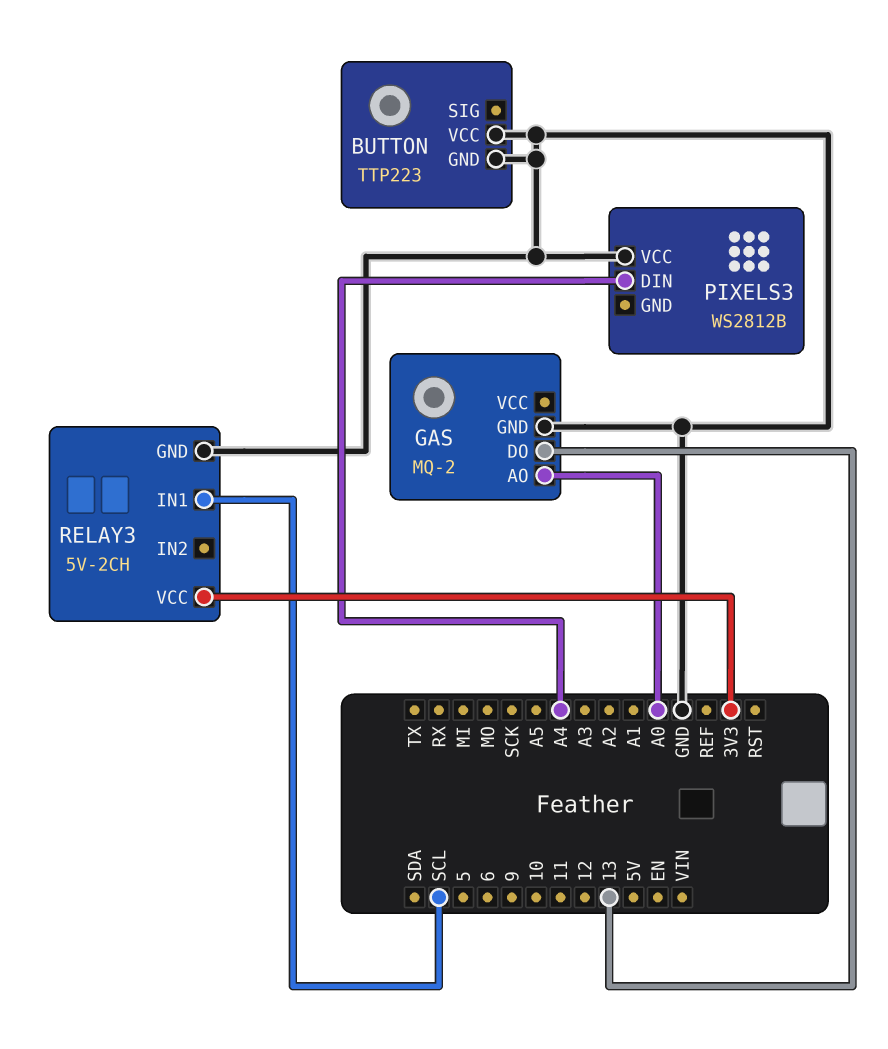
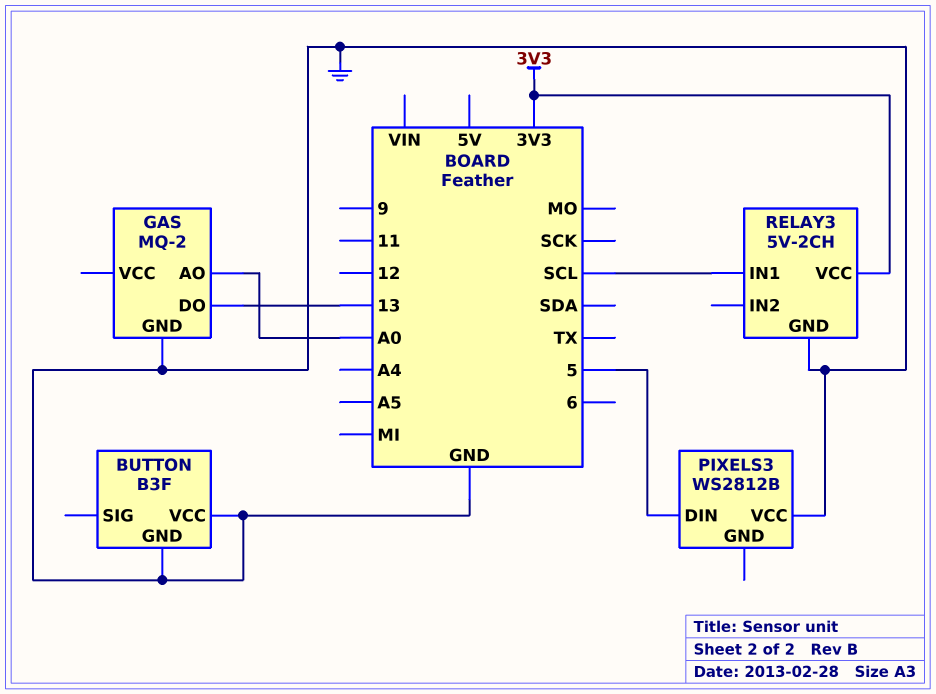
BUTTON: TTP223 -> B3F
PIXELS3 pin DIN: A4 -> 5

